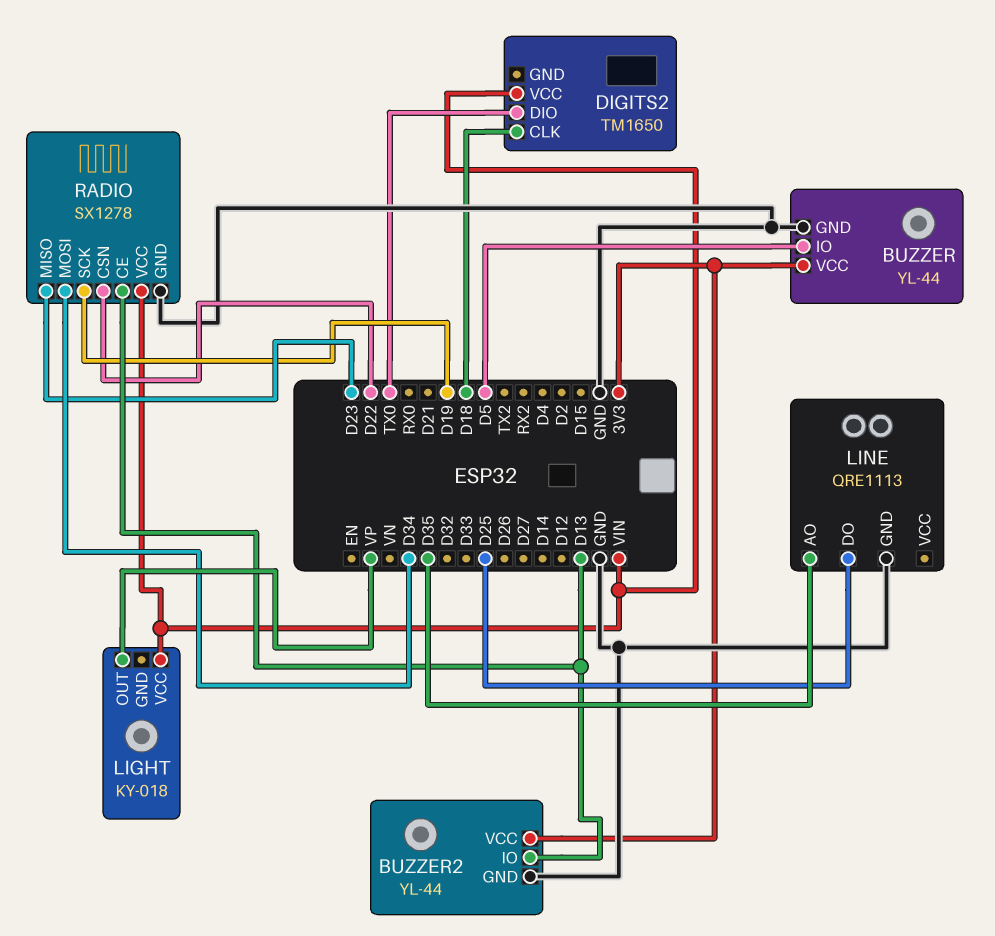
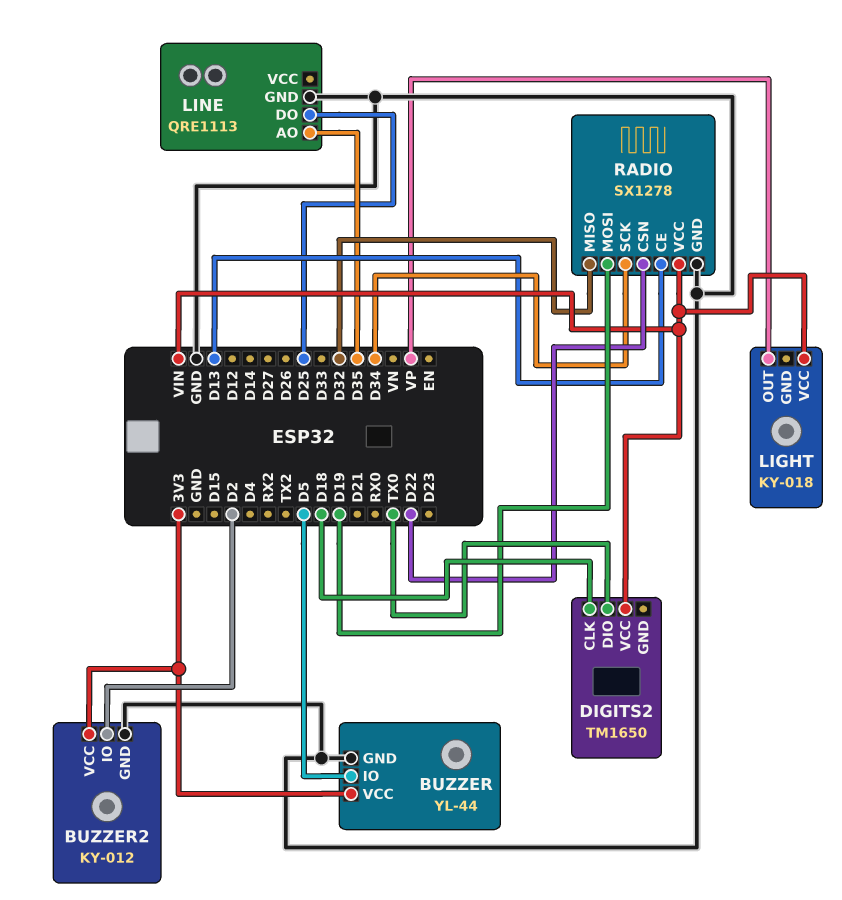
BUZZER2: YL-44 -> KY-012
BUZZER2 pin IO: D13 -> D2
RADIO pin MISO: D23 -> D32
RADIO pin MOSI: D34 -> D19
RADIO pin SCK: D19 -> D34

